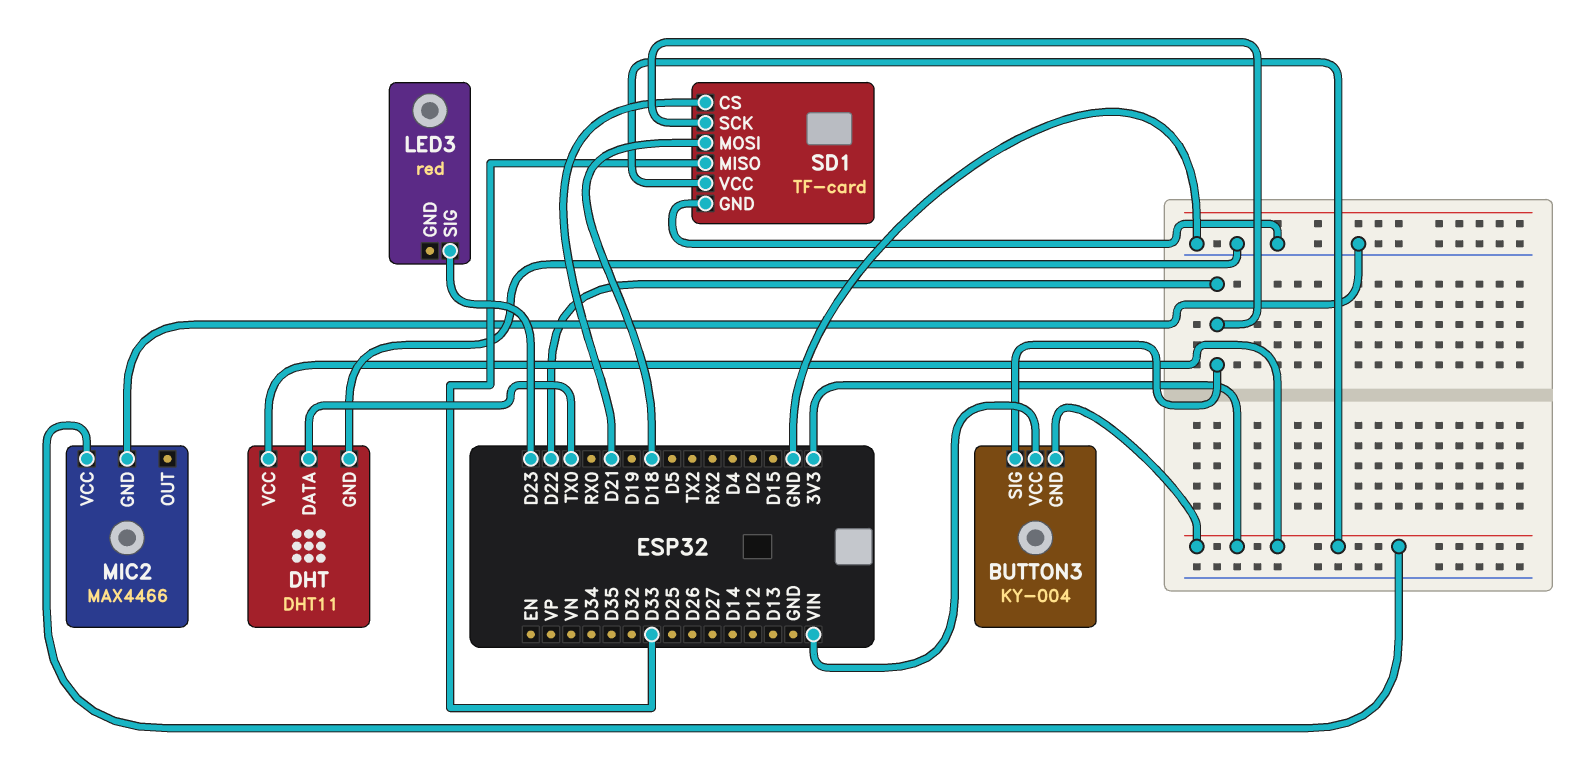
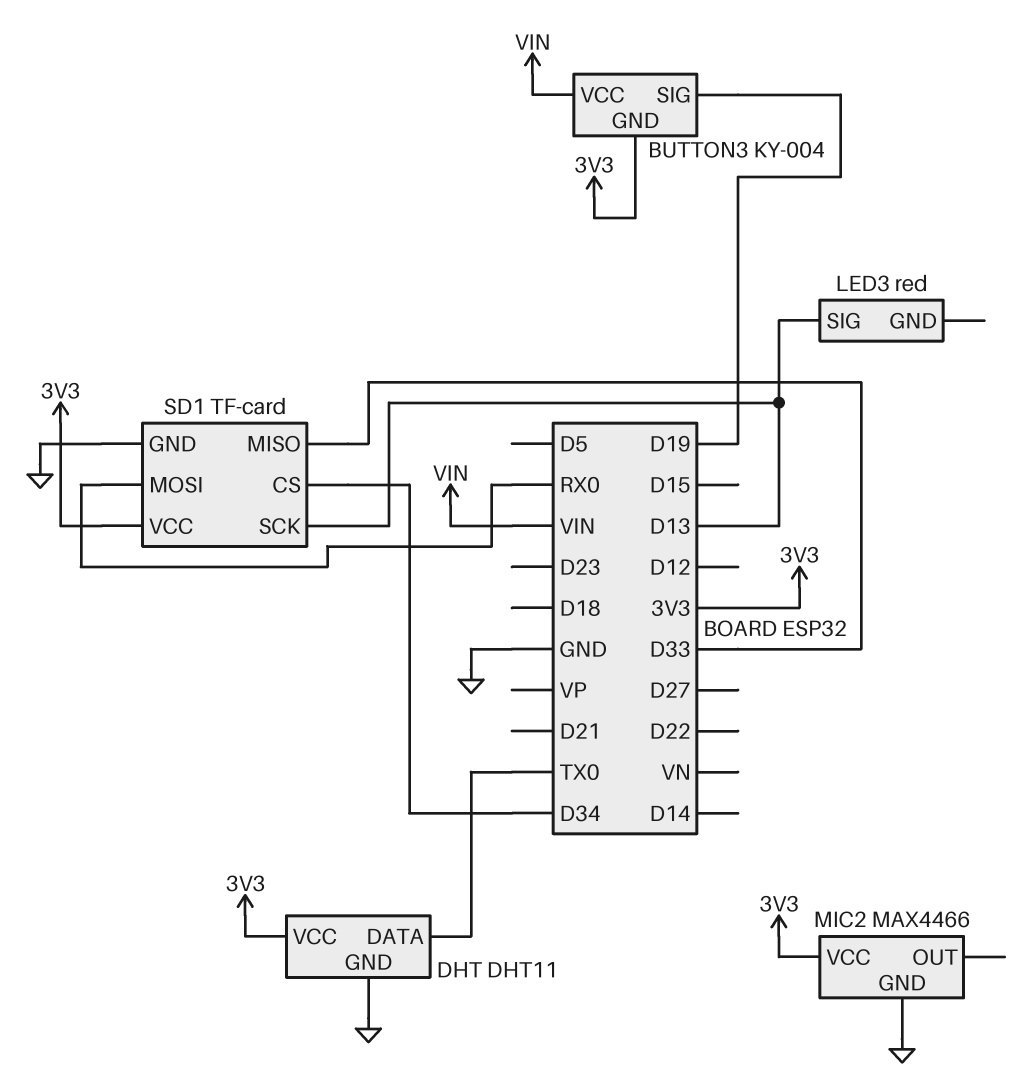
BUTTON3 pin SIG: D22 -> D19
LED3 pin SIG: D23 -> D13
SD1 pin CS: D21 -> D34
SD1 pin MOSI: D18 -> RX0
SD1 pin SCK: D22 -> D13

